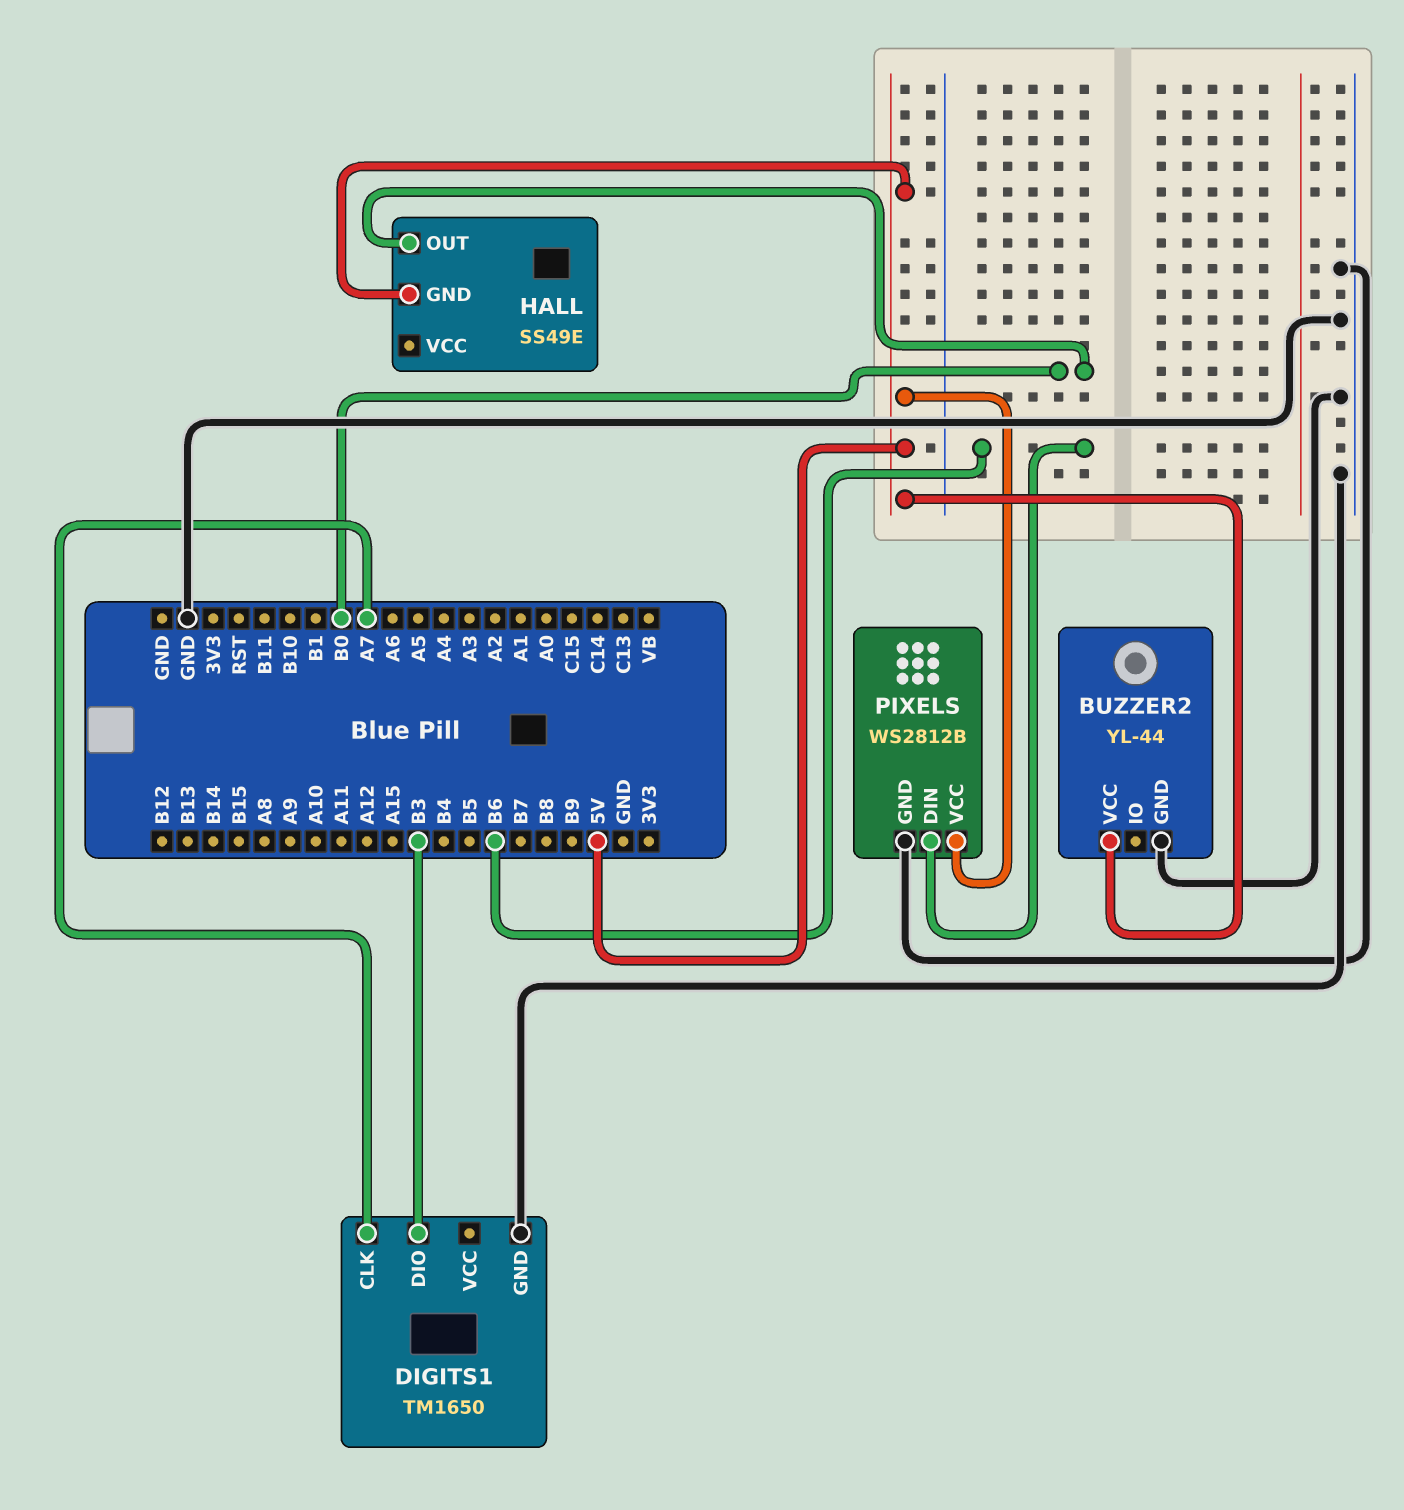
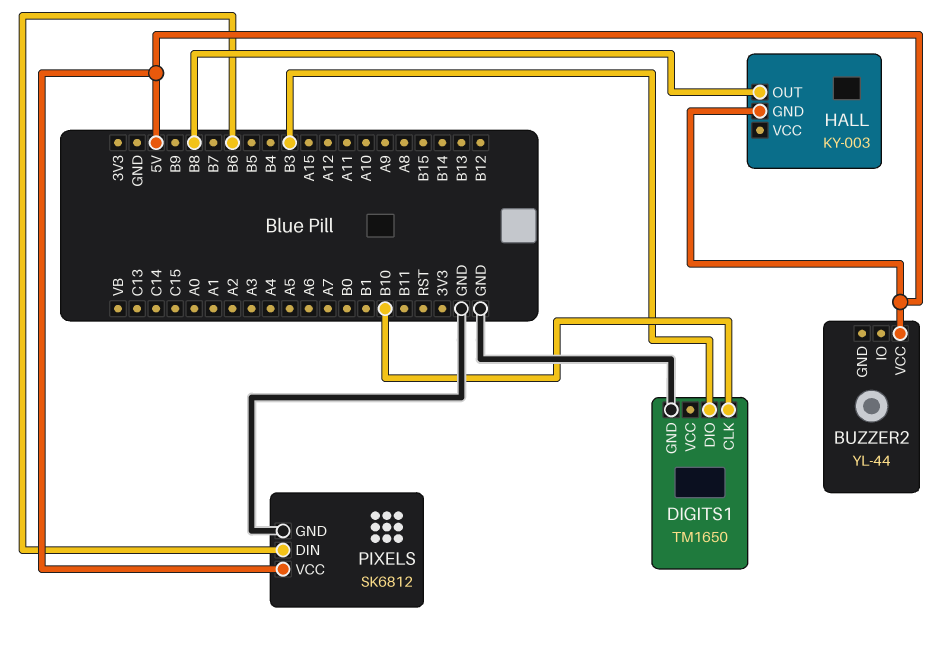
BUZZER2 pin GND: GND -> none
DIGITS1 pin CLK: A7 -> B10
HALL: SS49E -> KY-003
HALL pin OUT: B0 -> B8
PIXELS: WS2812B -> SK6812

